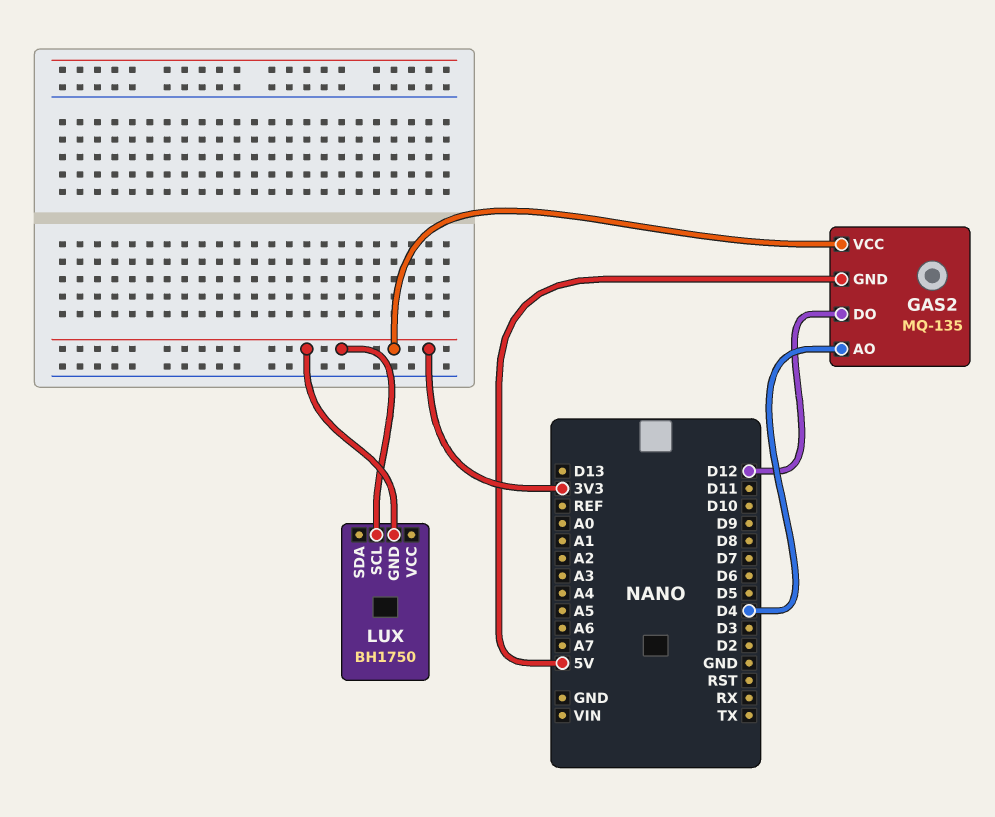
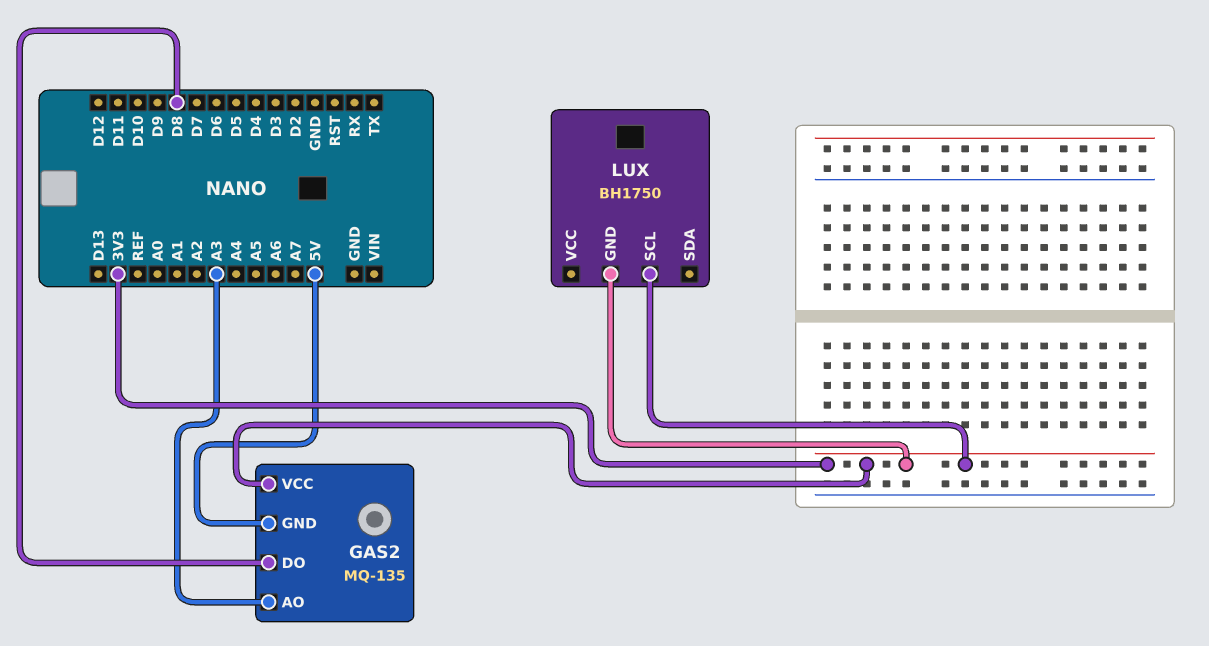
GAS2 pin AO: D4 -> A3
GAS2 pin DO: D12 -> D8

